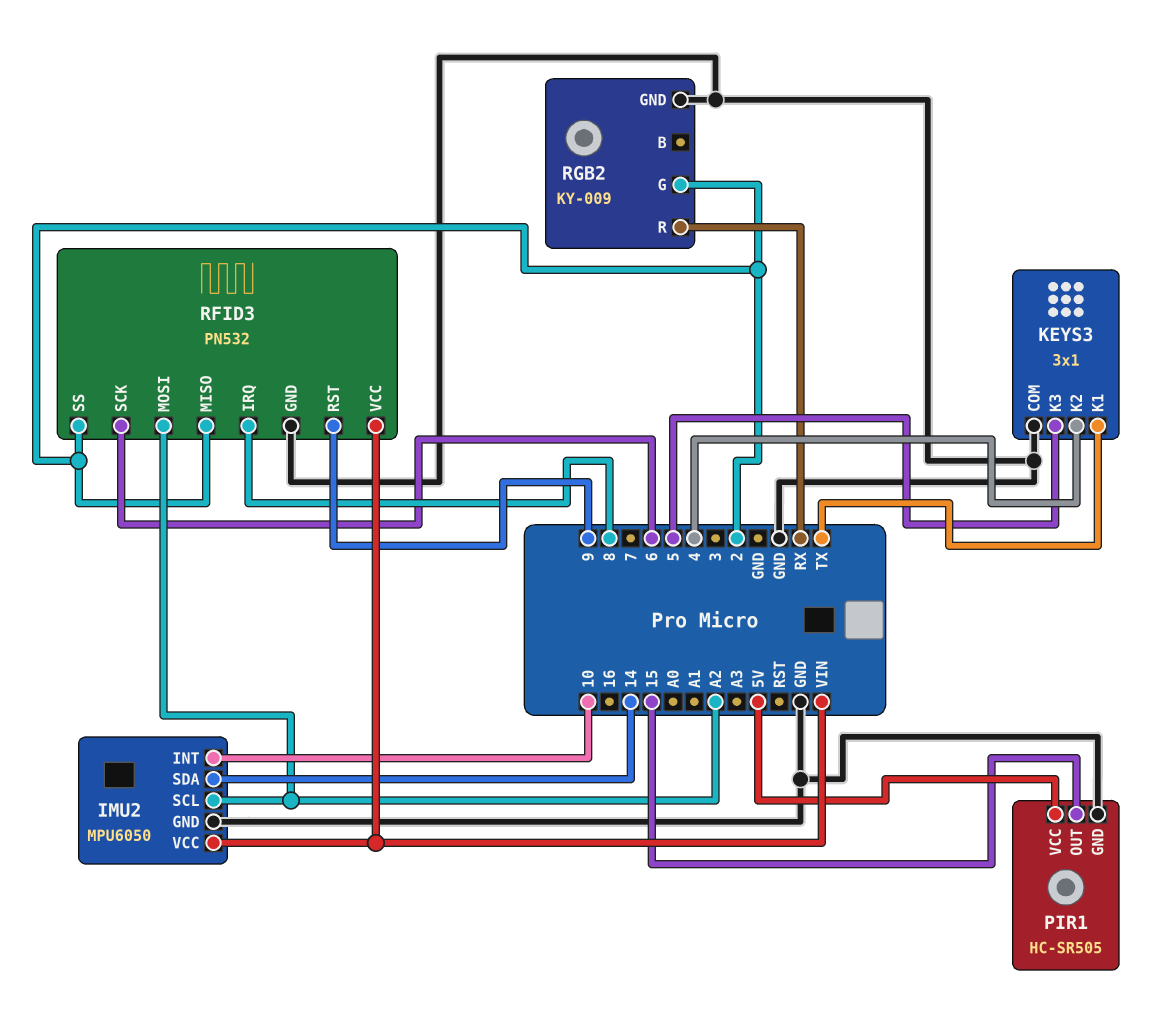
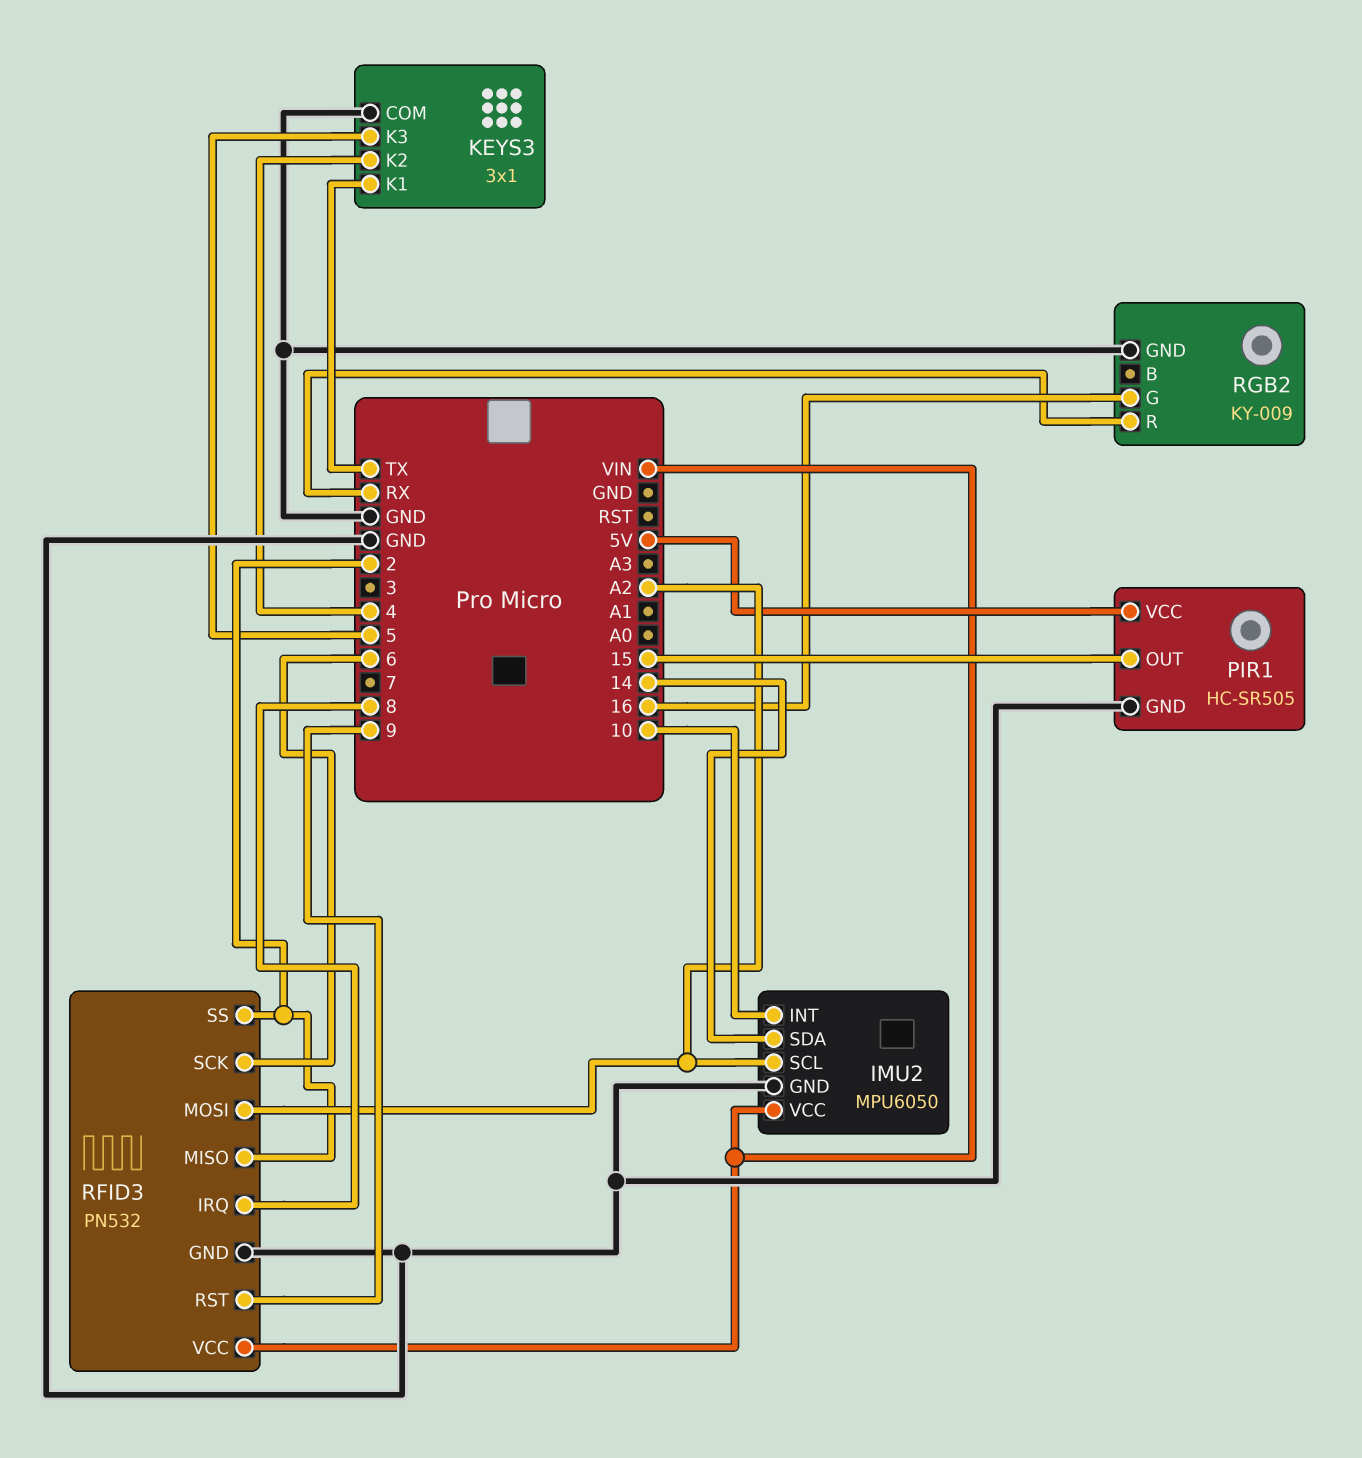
RGB2 pin G: 2 -> 16

